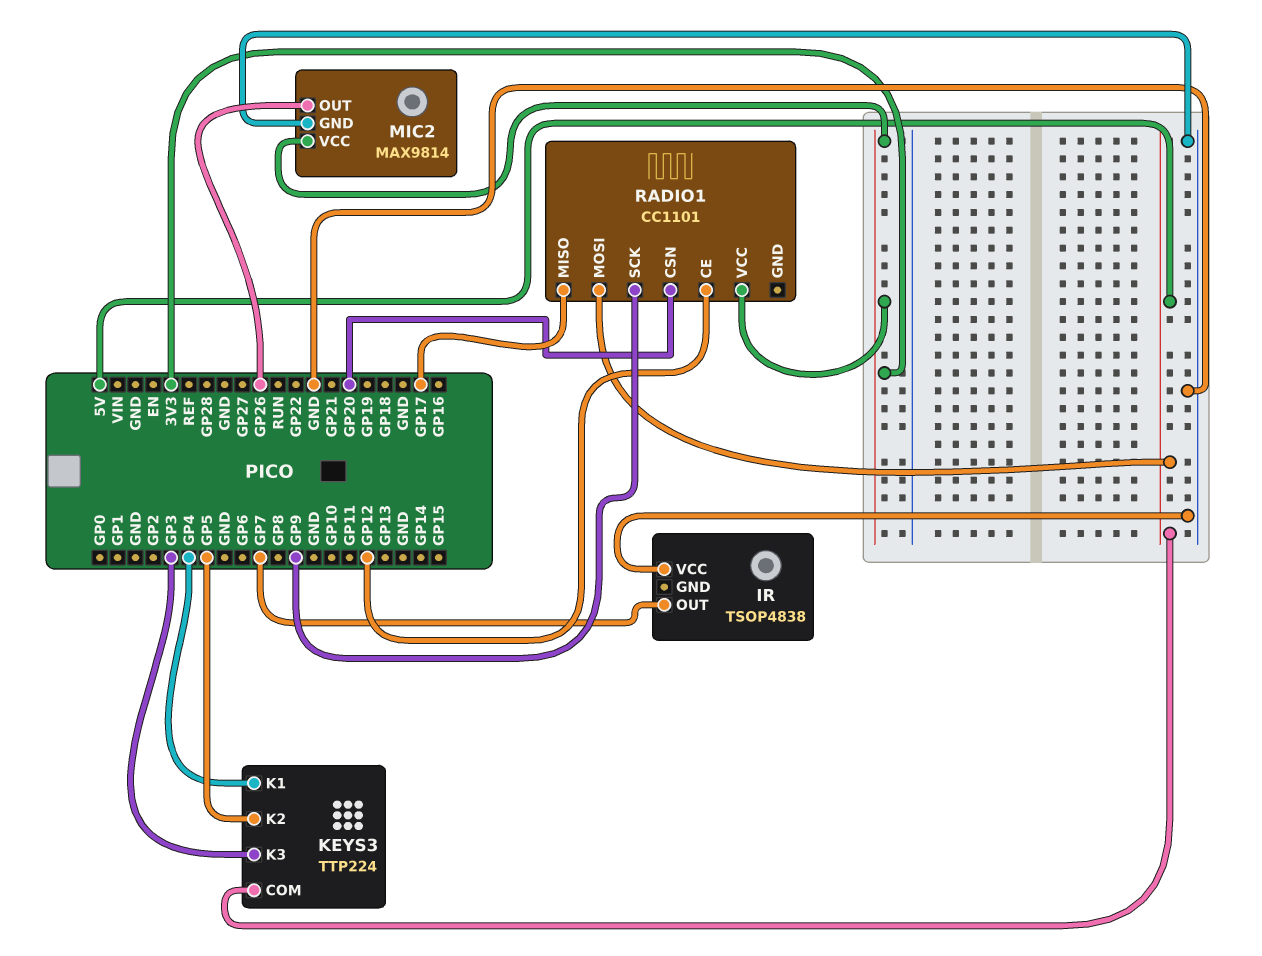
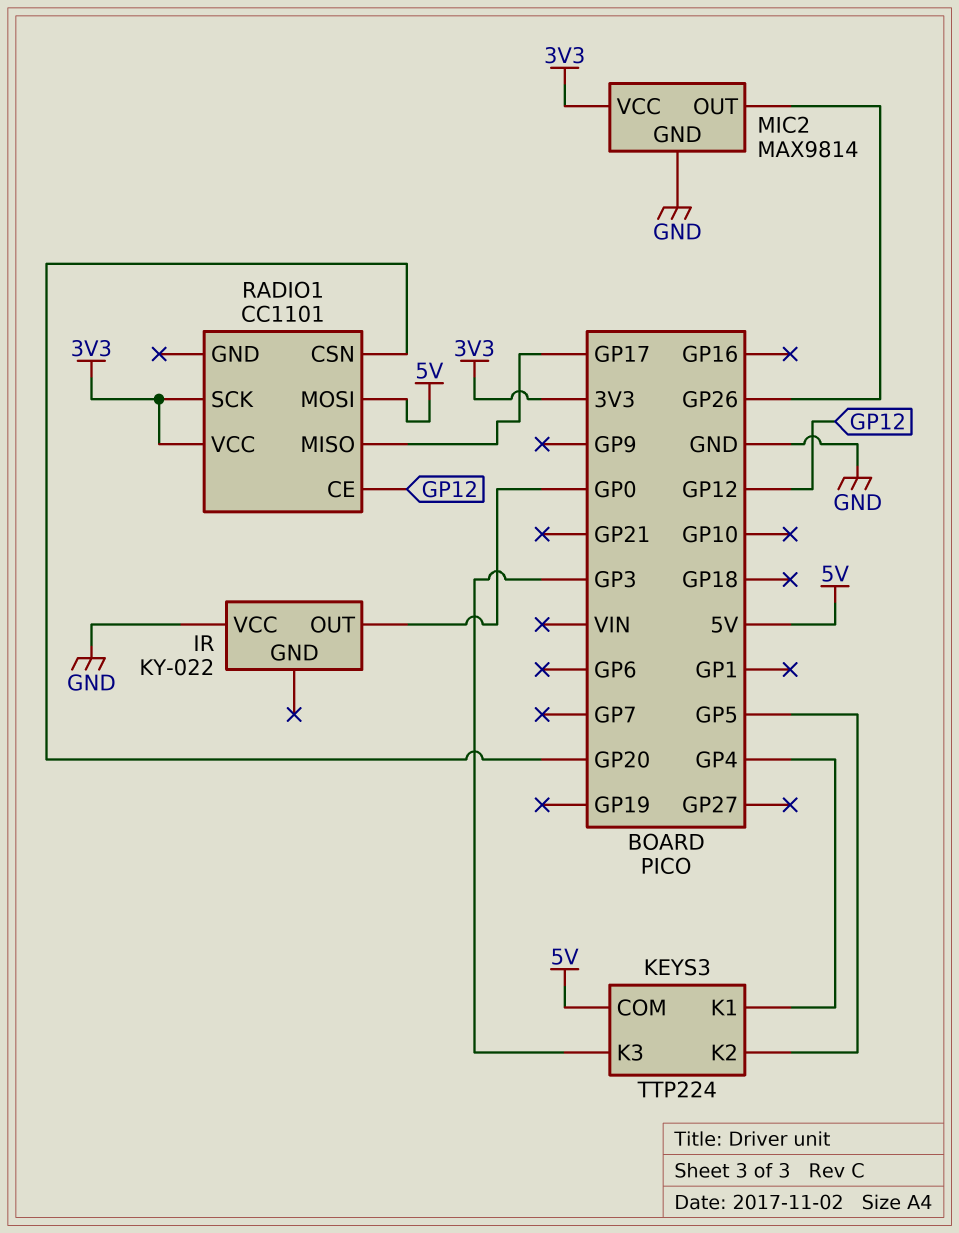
IR: TSOP4838 -> KY-022
IR pin OUT: GP7 -> GP0
RADIO1 pin SCK: GP9 -> 3V3

